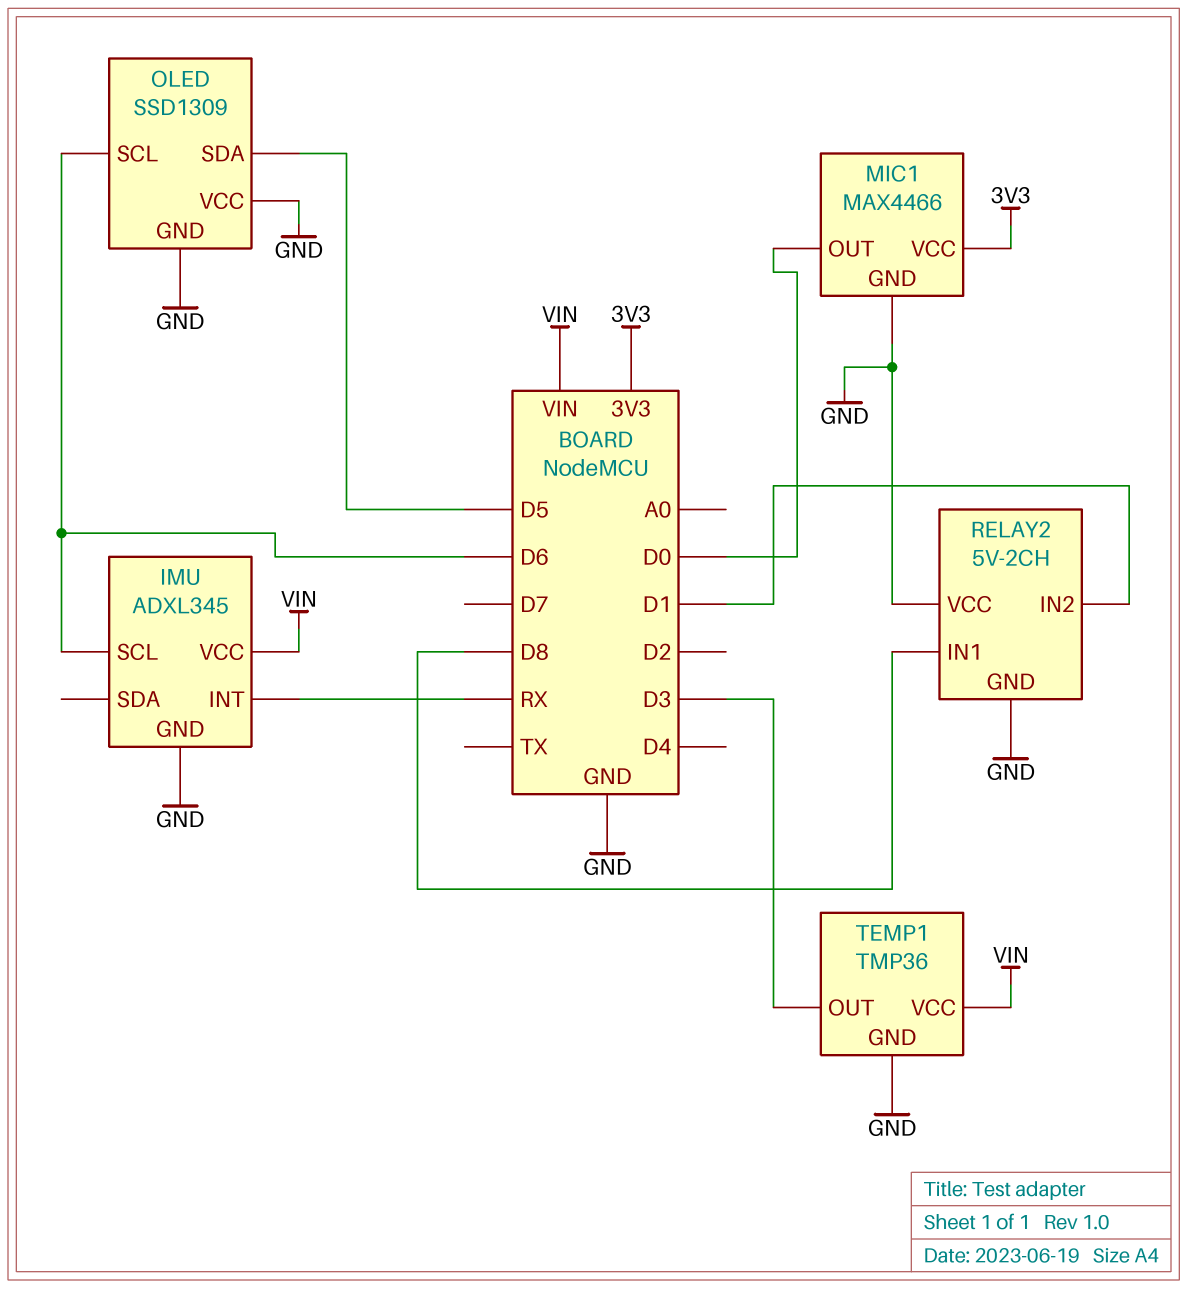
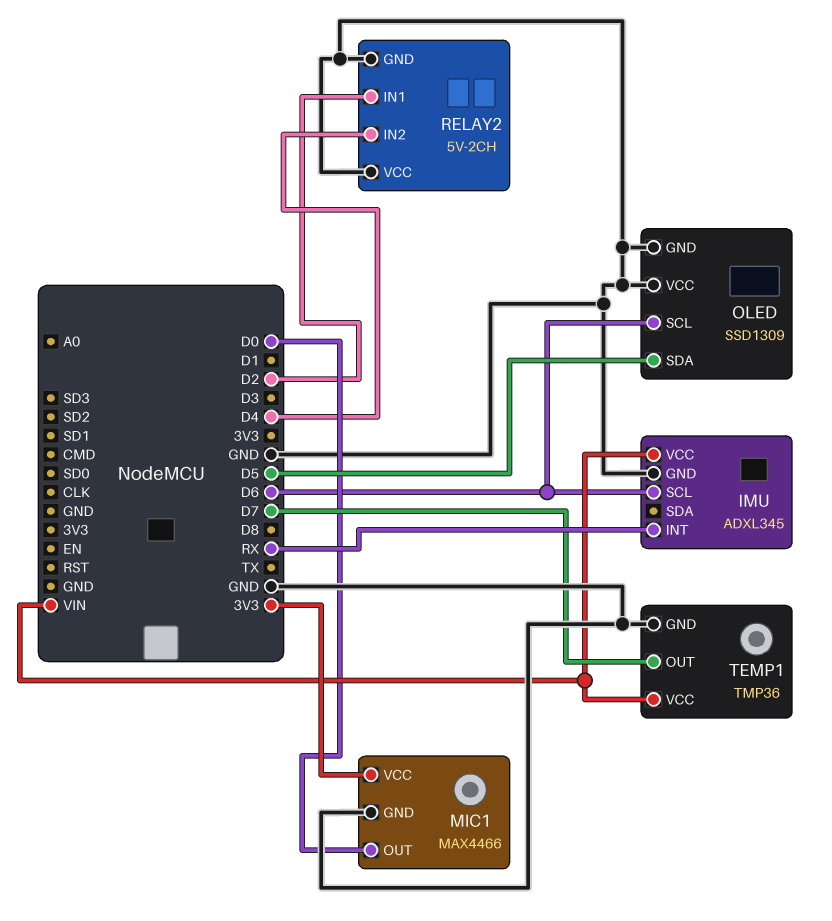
RELAY2 pin IN1: D8 -> D2
RELAY2 pin IN2: D1 -> D4
TEMP1 pin OUT: D3 -> D7

